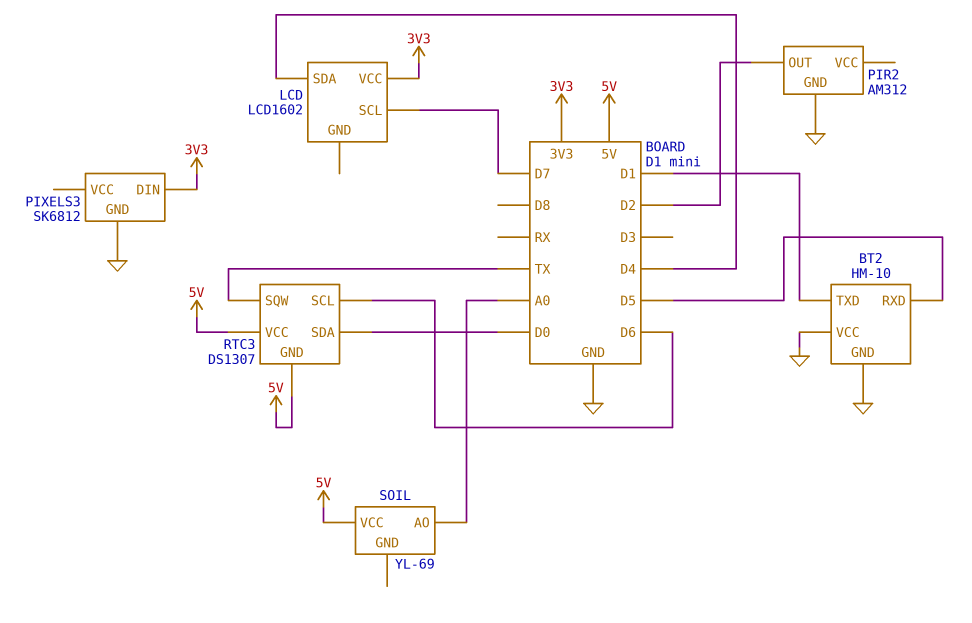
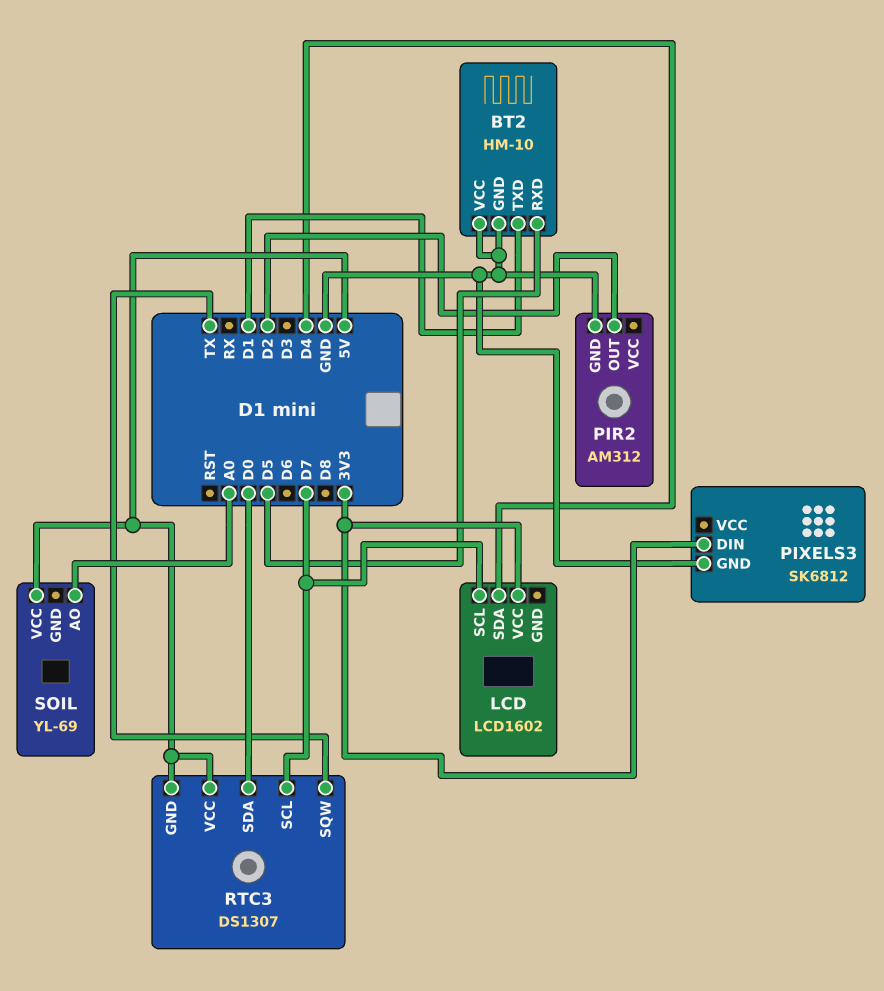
RTC3 pin SCL: D6 -> D7

